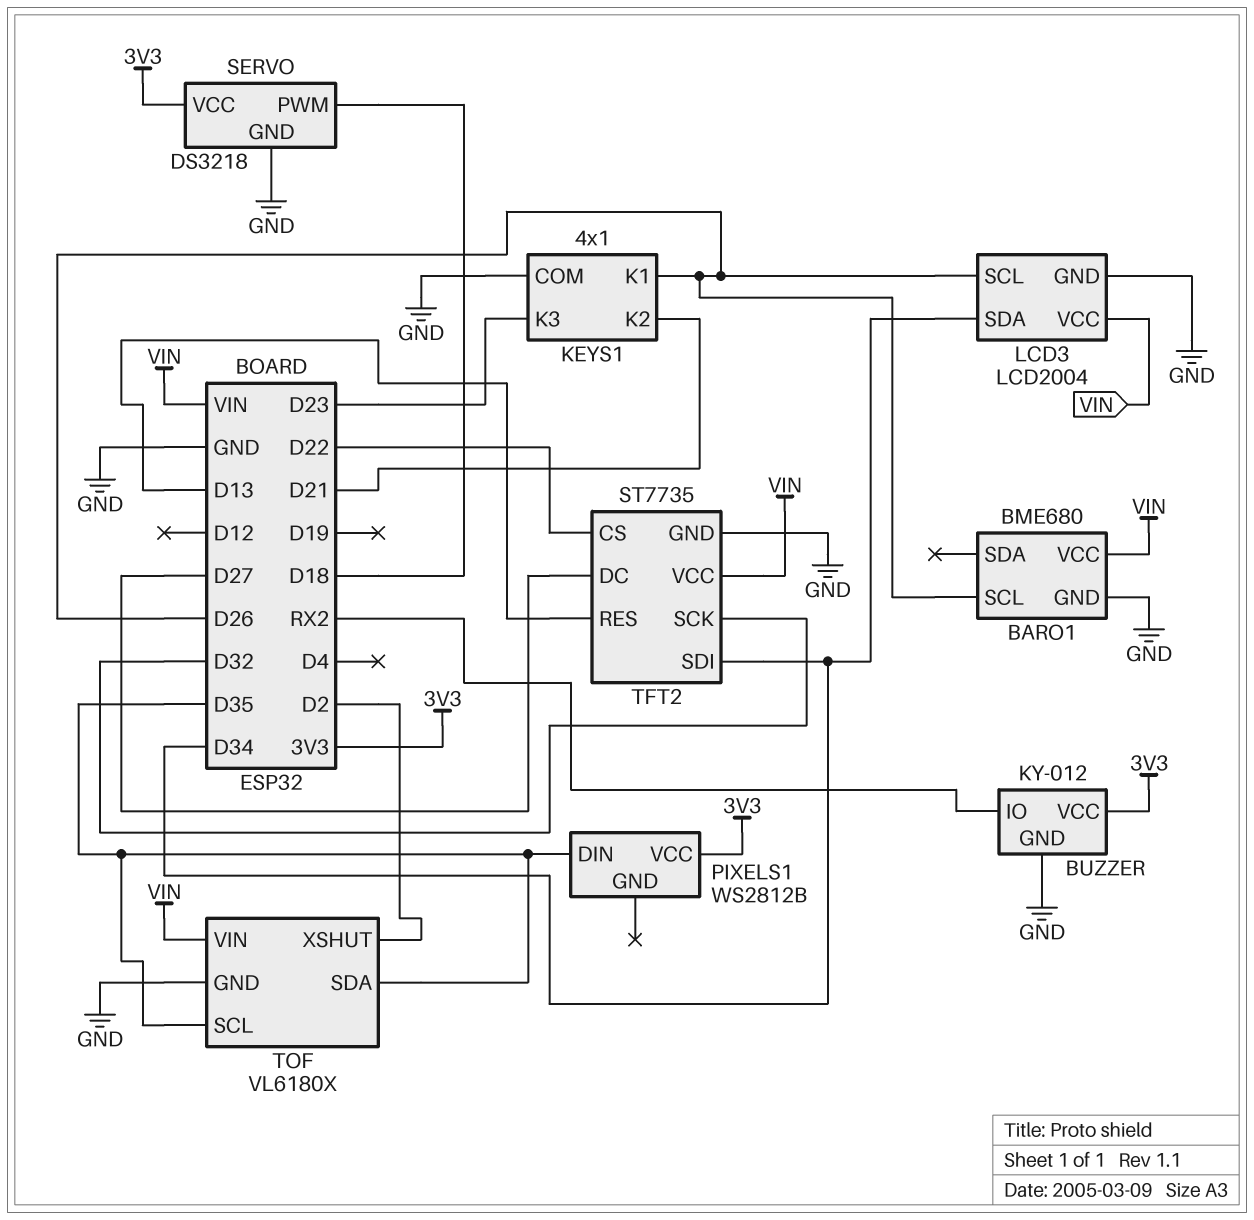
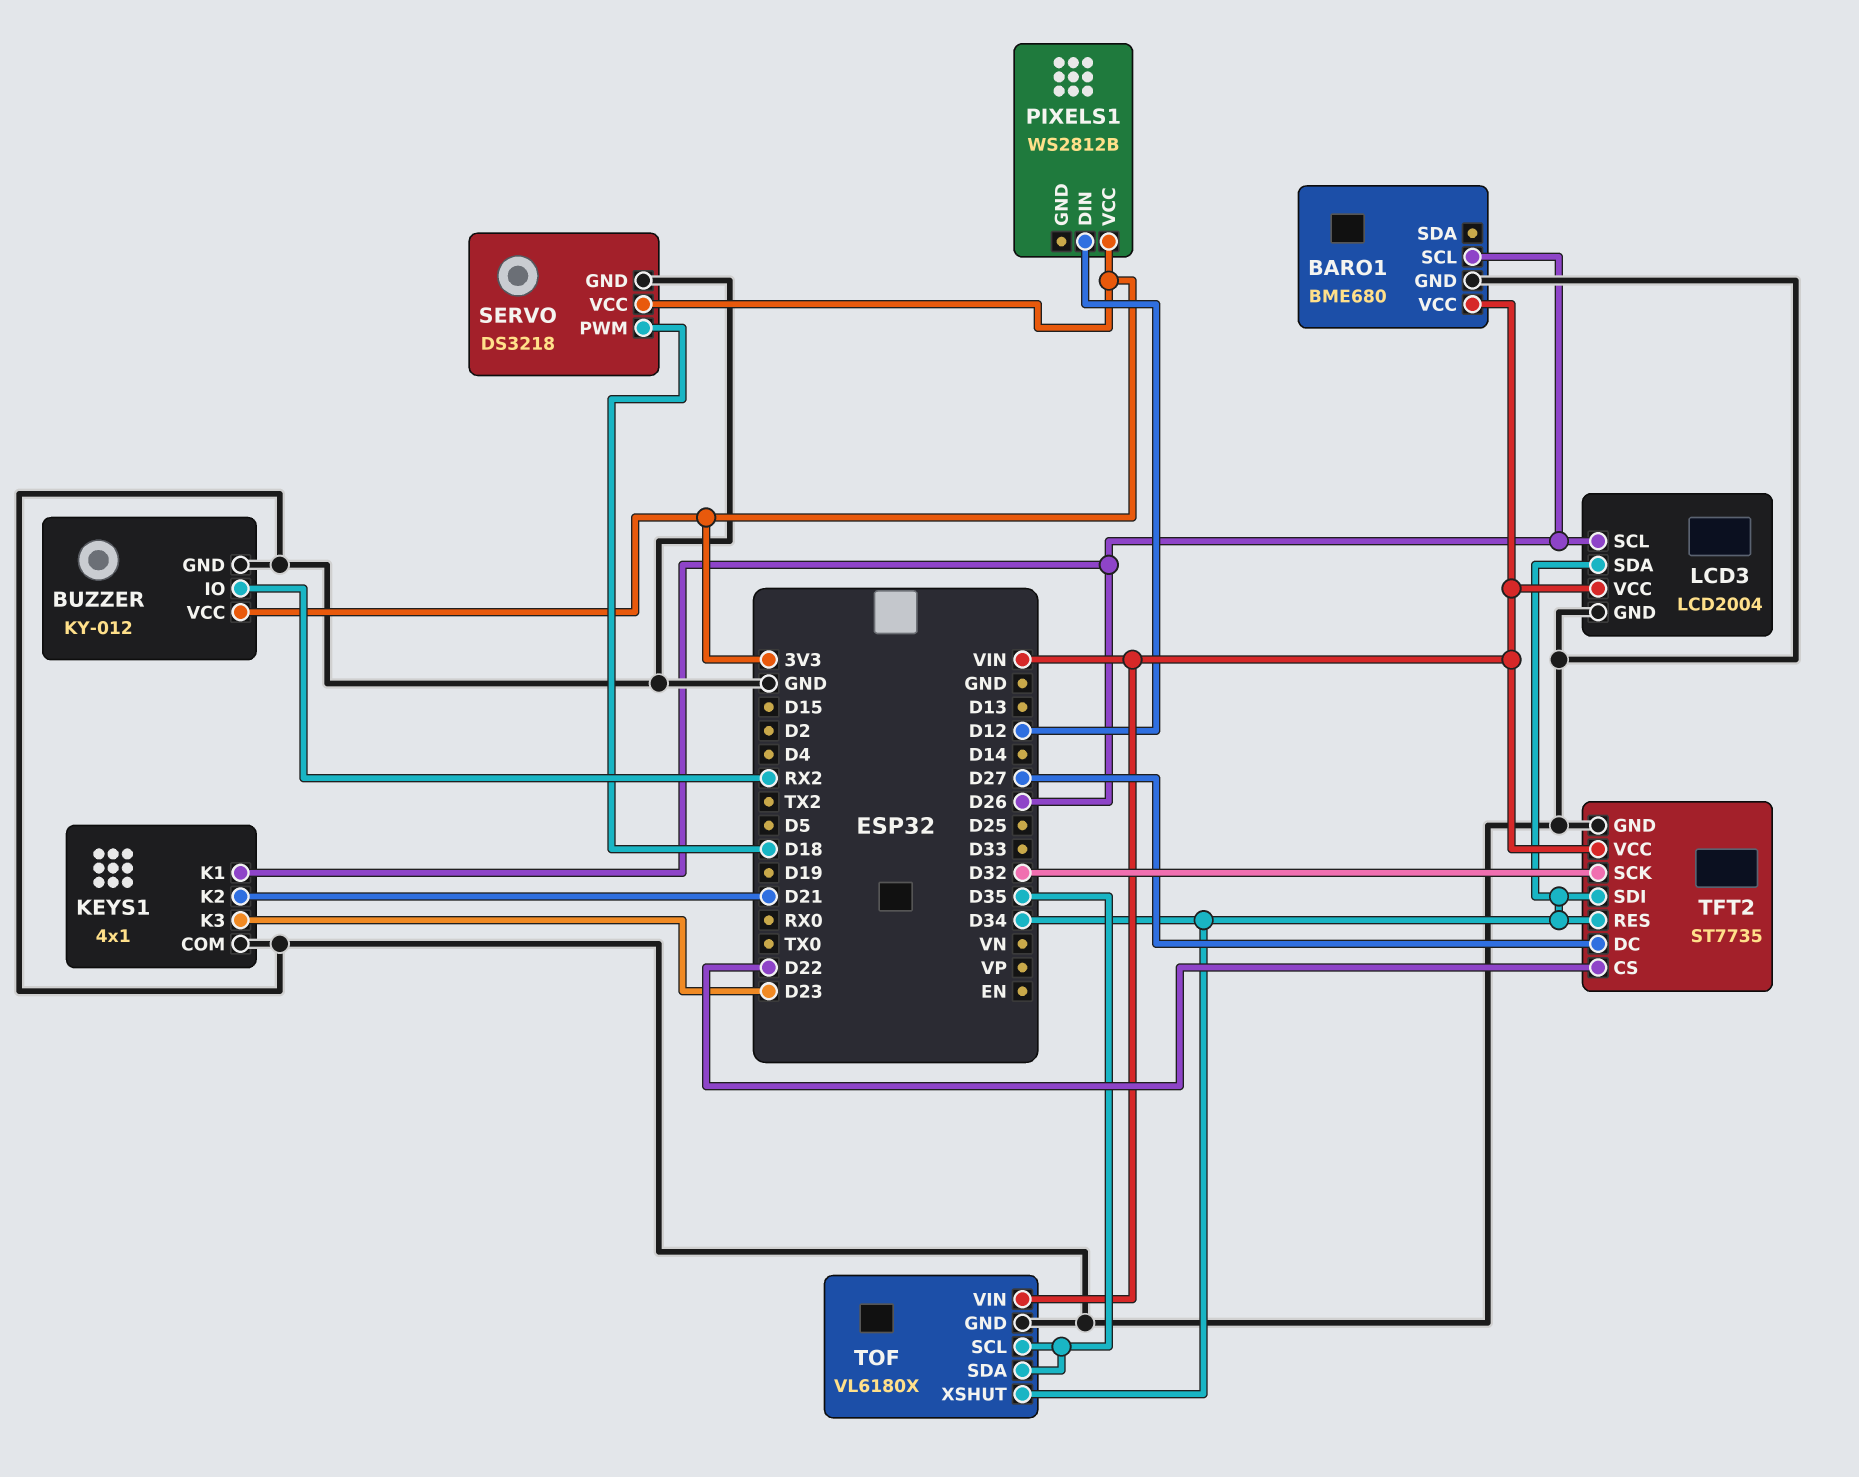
PIXELS1 pin DIN: D35 -> D12
TFT2 pin RES: D13 -> D34
TOF pin XSHUT: D2 -> D34

